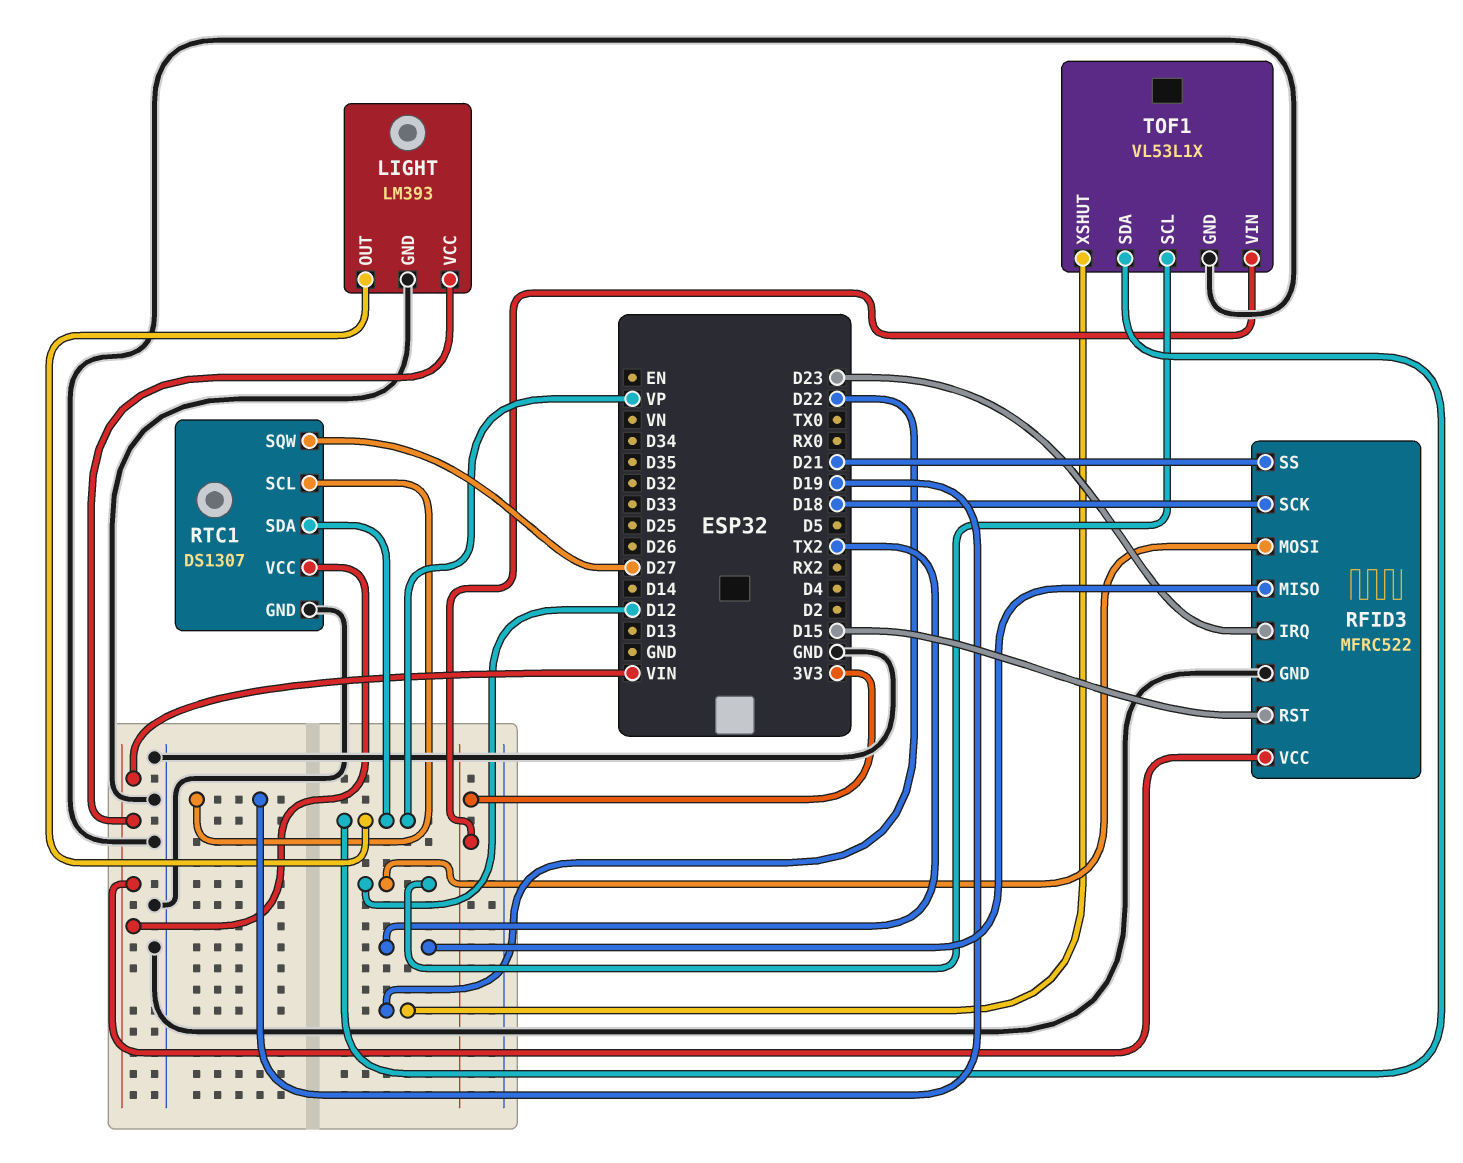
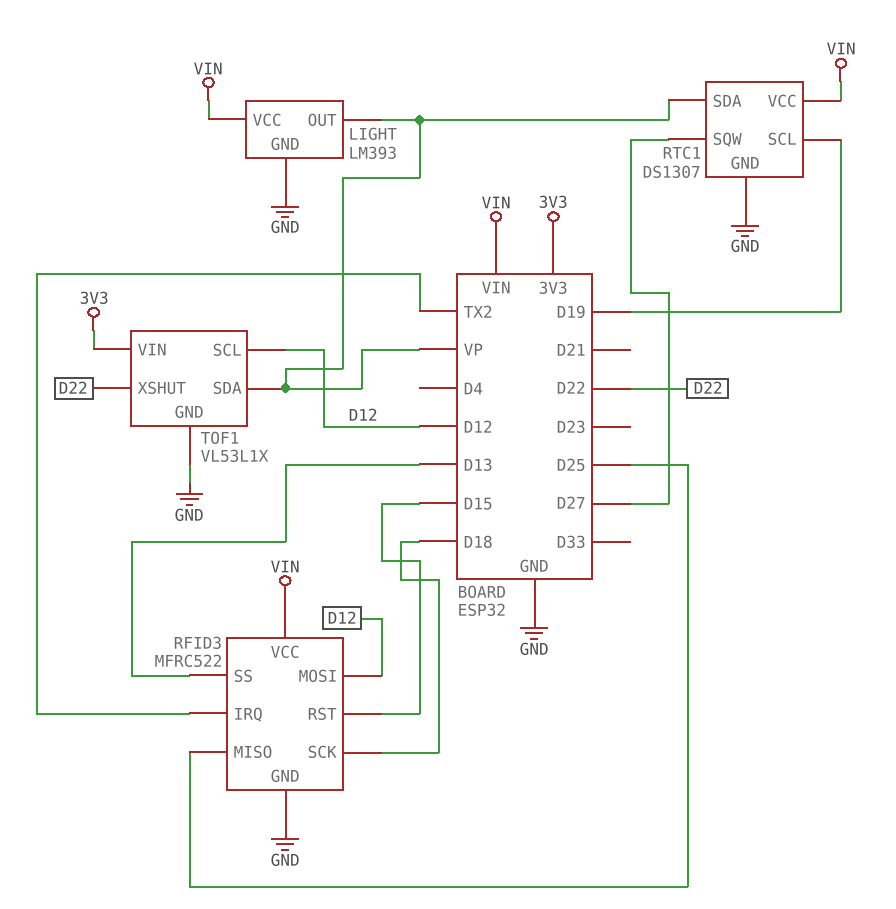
RFID3 pin IRQ: D23 -> TX2
RFID3 pin MISO: TX2 -> D25
RFID3 pin SS: D21 -> D13

